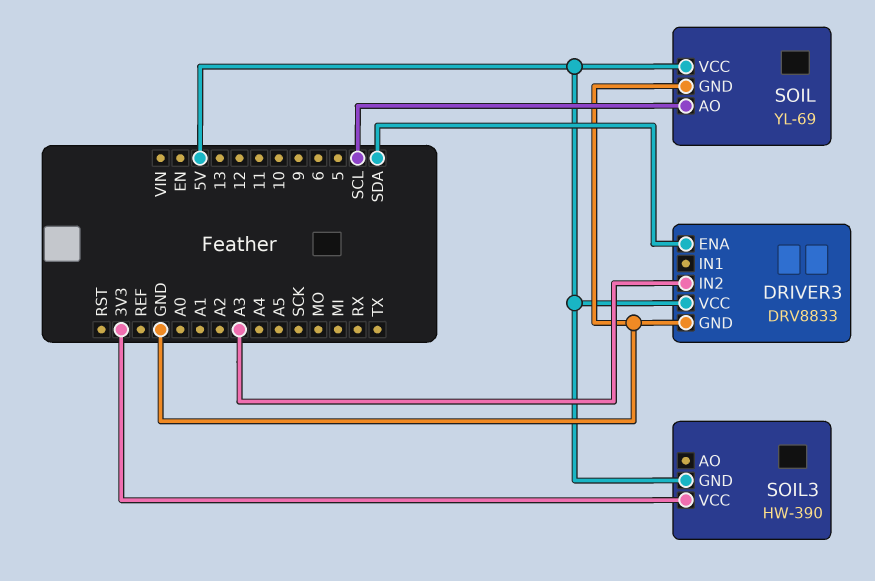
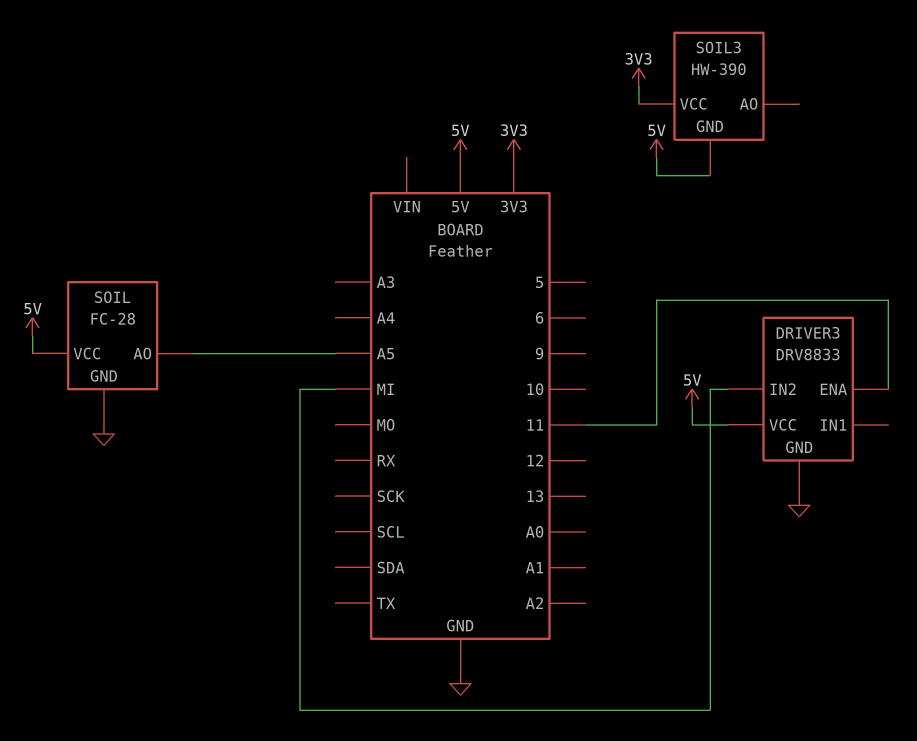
DRIVER3 pin ENA: SDA -> 11
DRIVER3 pin IN2: A3 -> MI
SOIL: YL-69 -> FC-28
SOIL pin AO: SCL -> A5

